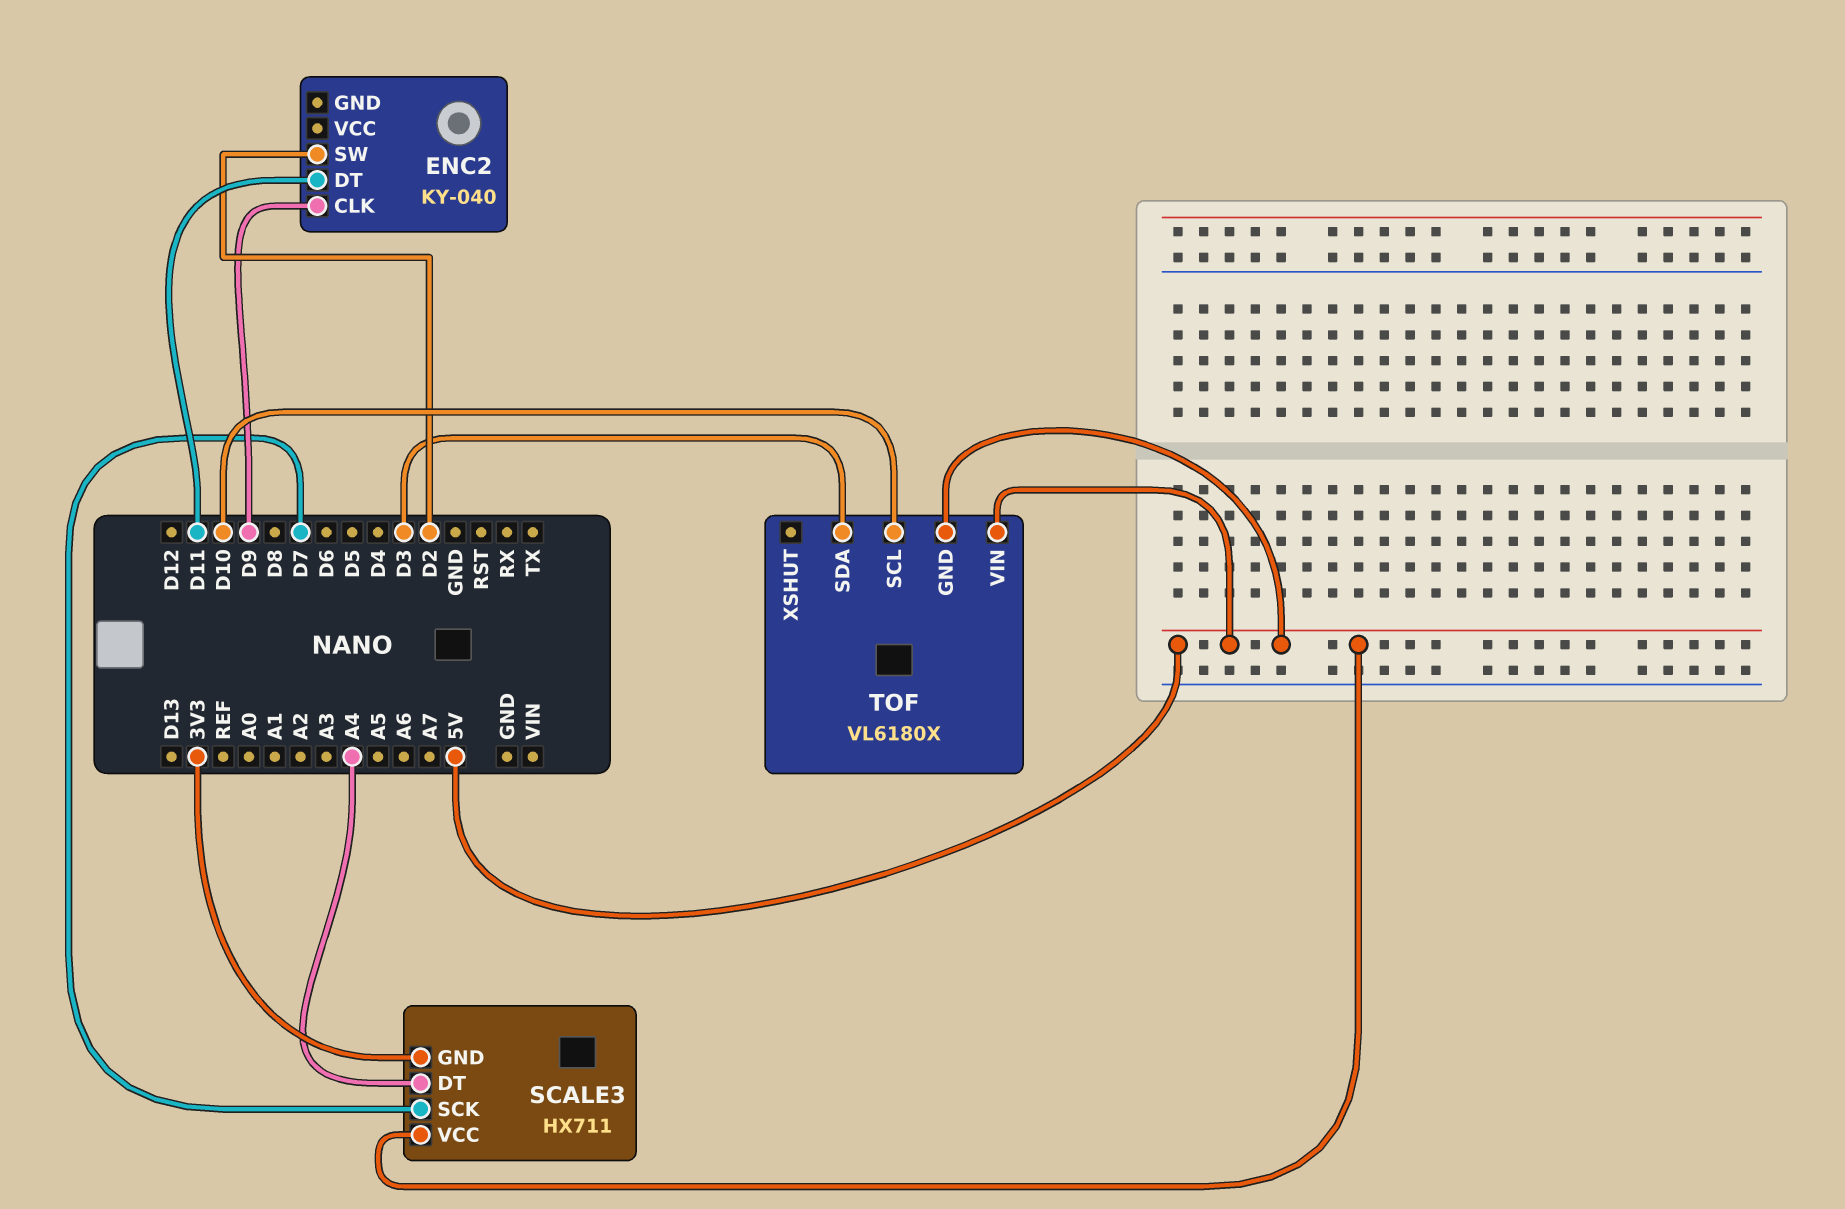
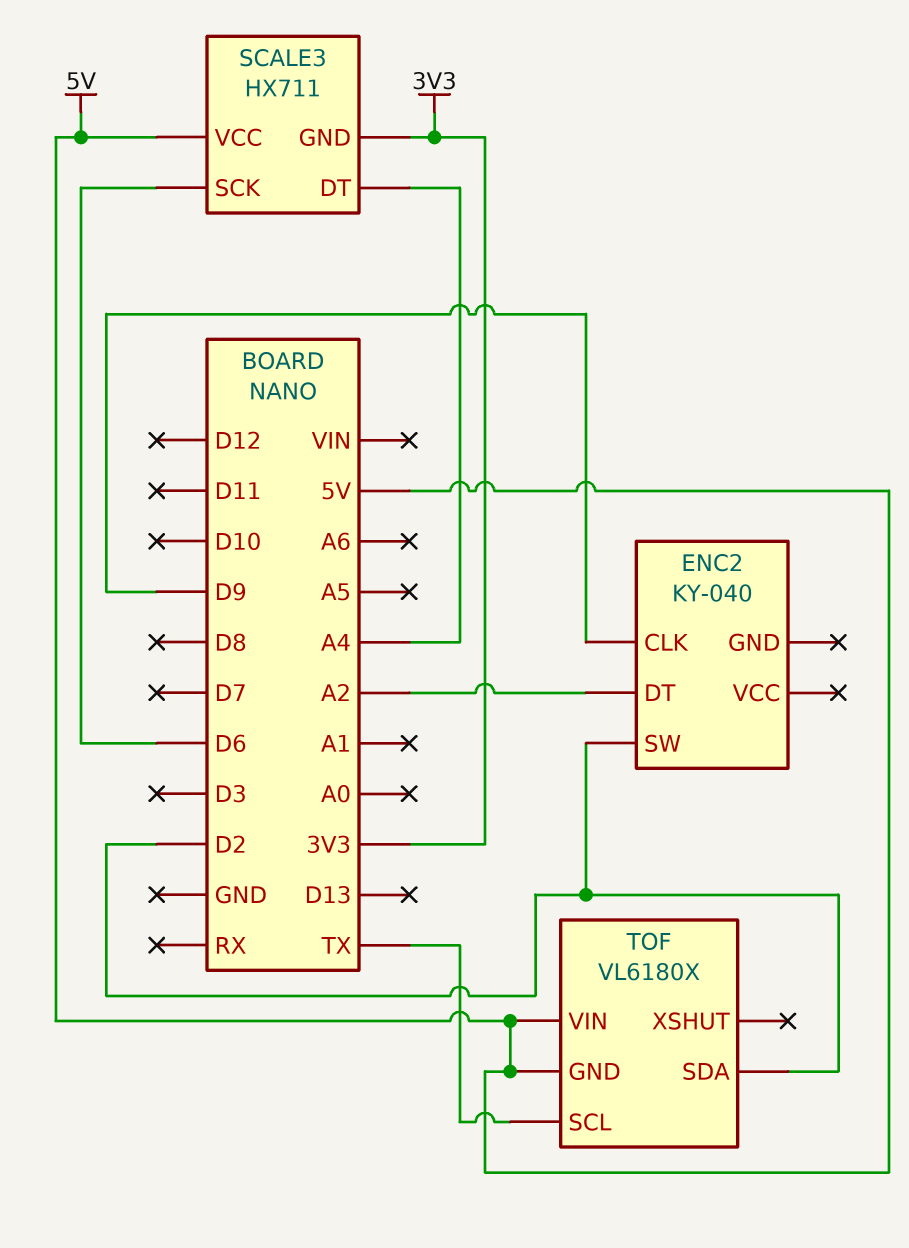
ENC2 pin DT: D11 -> A2
SCALE3 pin SCK: D7 -> D6
TOF pin SCL: D10 -> TX
TOF pin SDA: D3 -> D2

